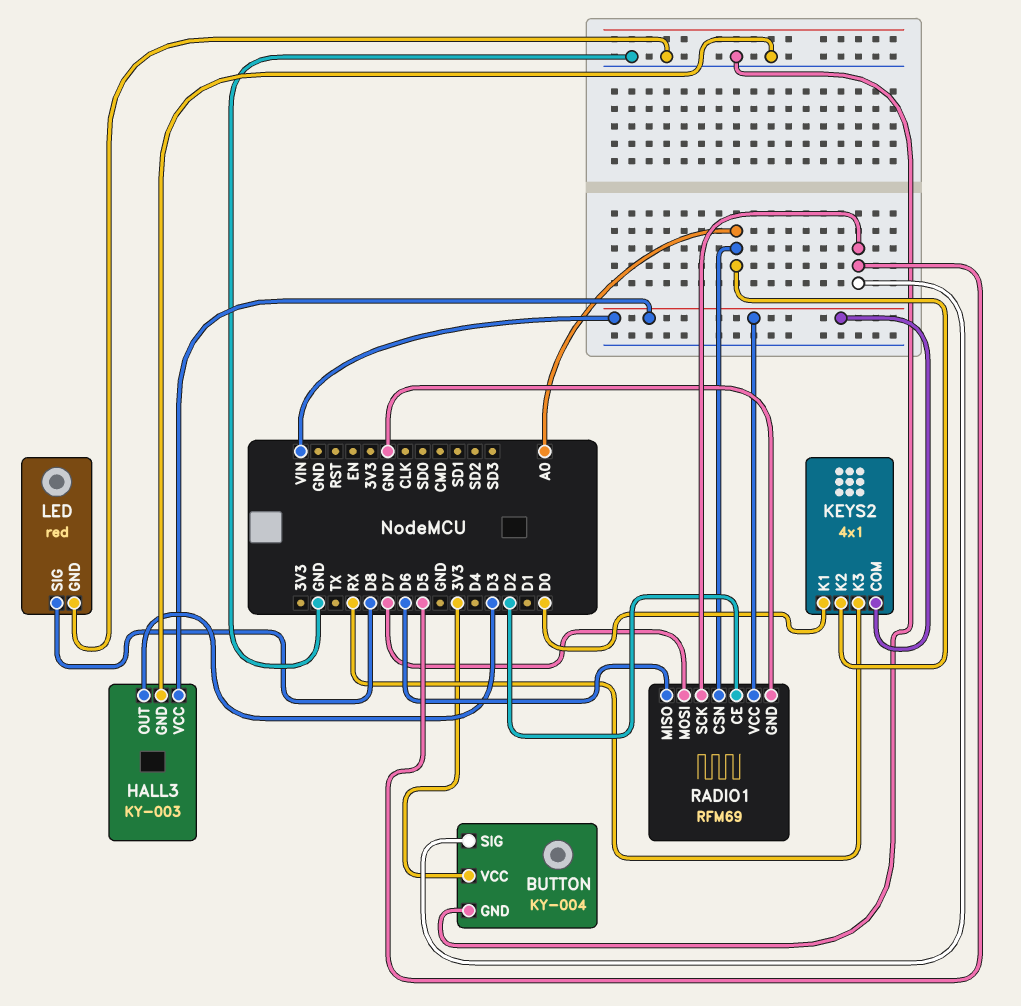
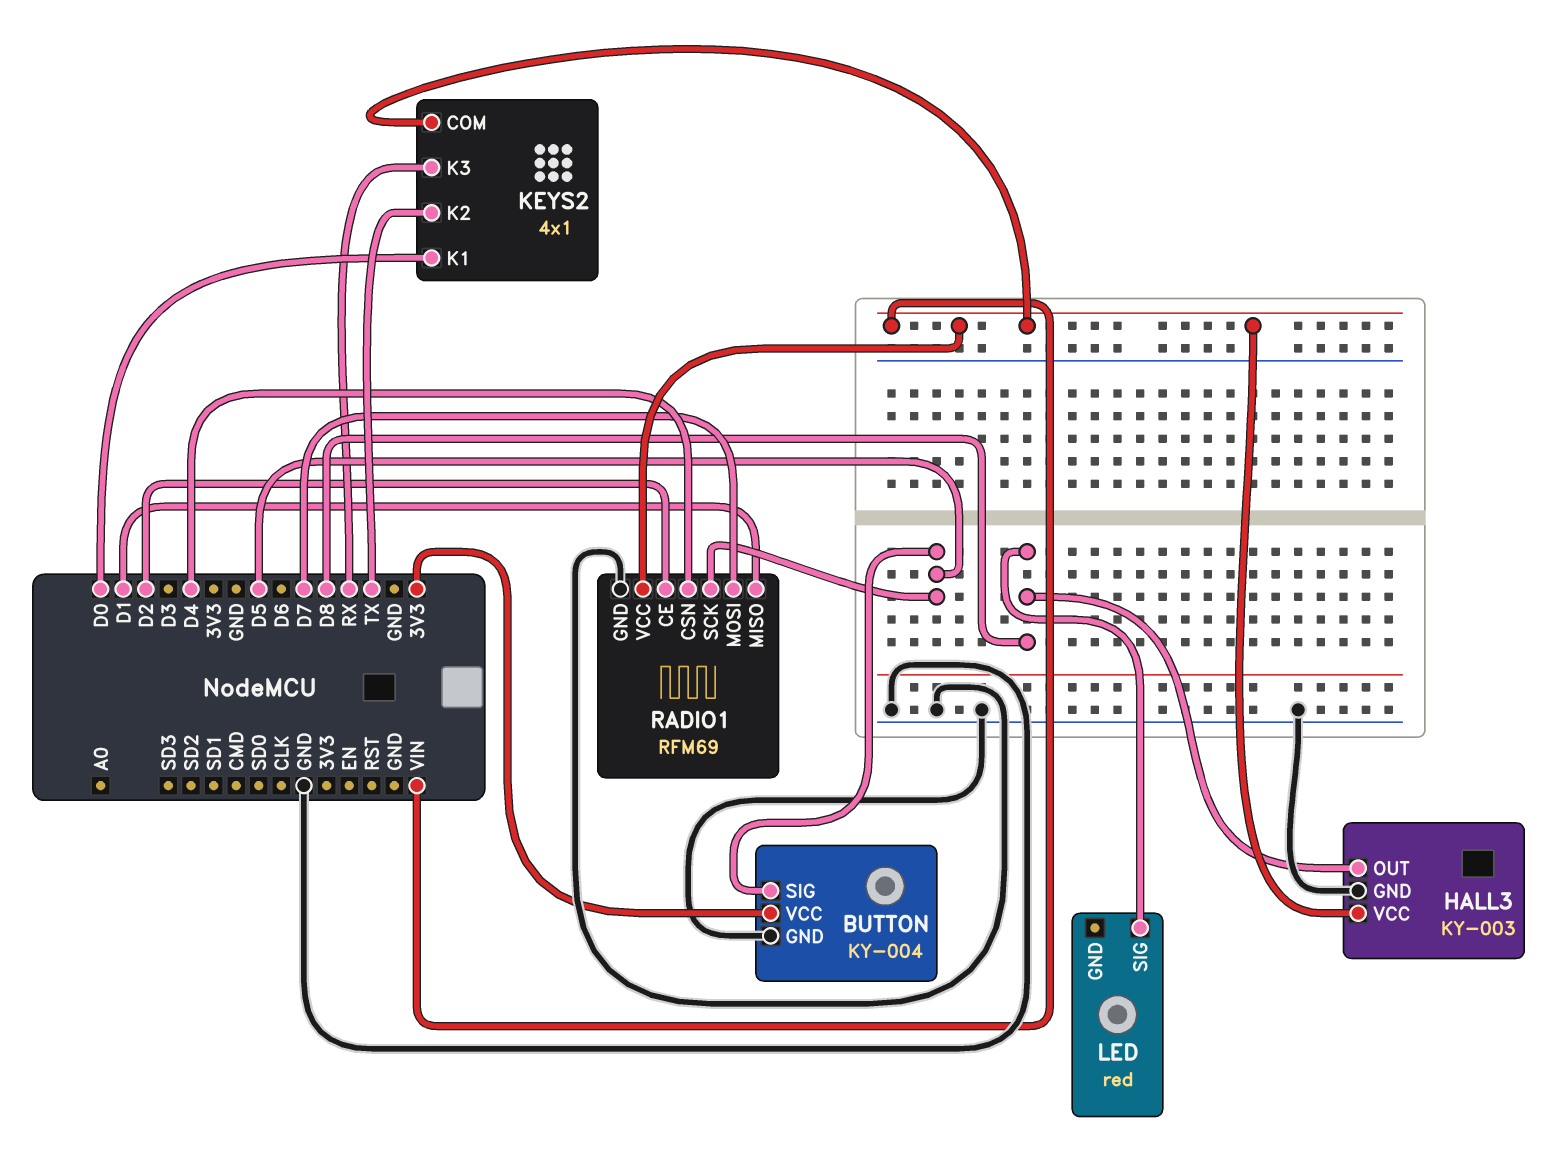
HALL3 pin OUT: D3 -> D8
KEYS2 pin K2: A0 -> TX
LED pin GND: GND -> none
RADIO1 pin CSN: A0 -> D4
RADIO1 pin MISO: D6 -> D1

